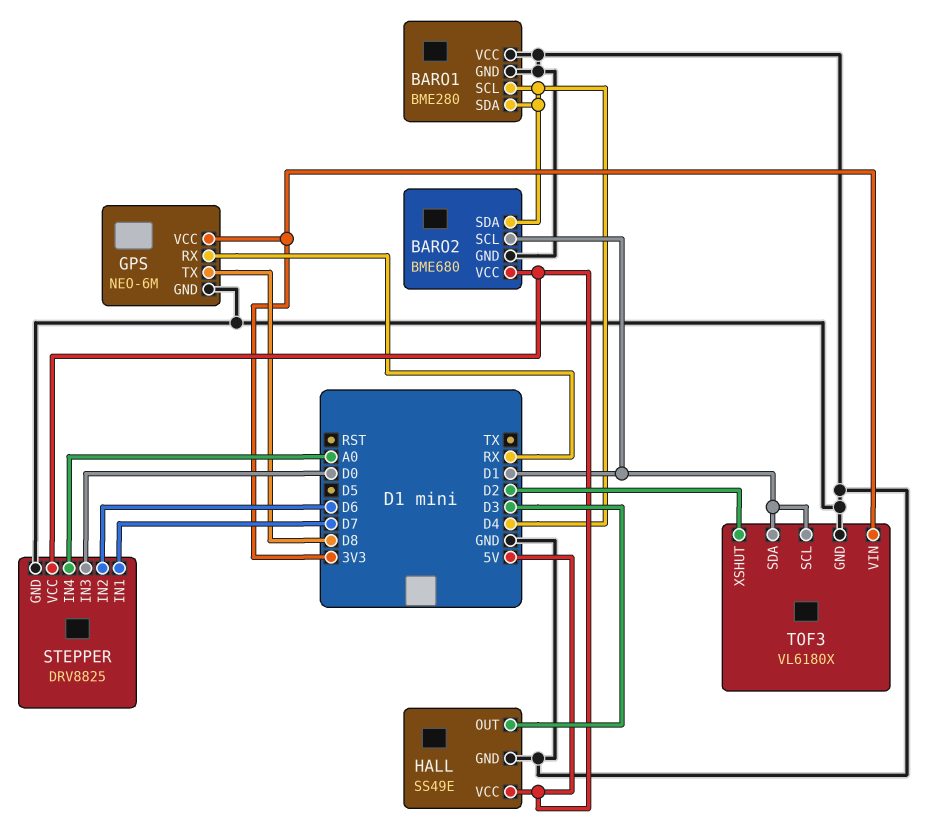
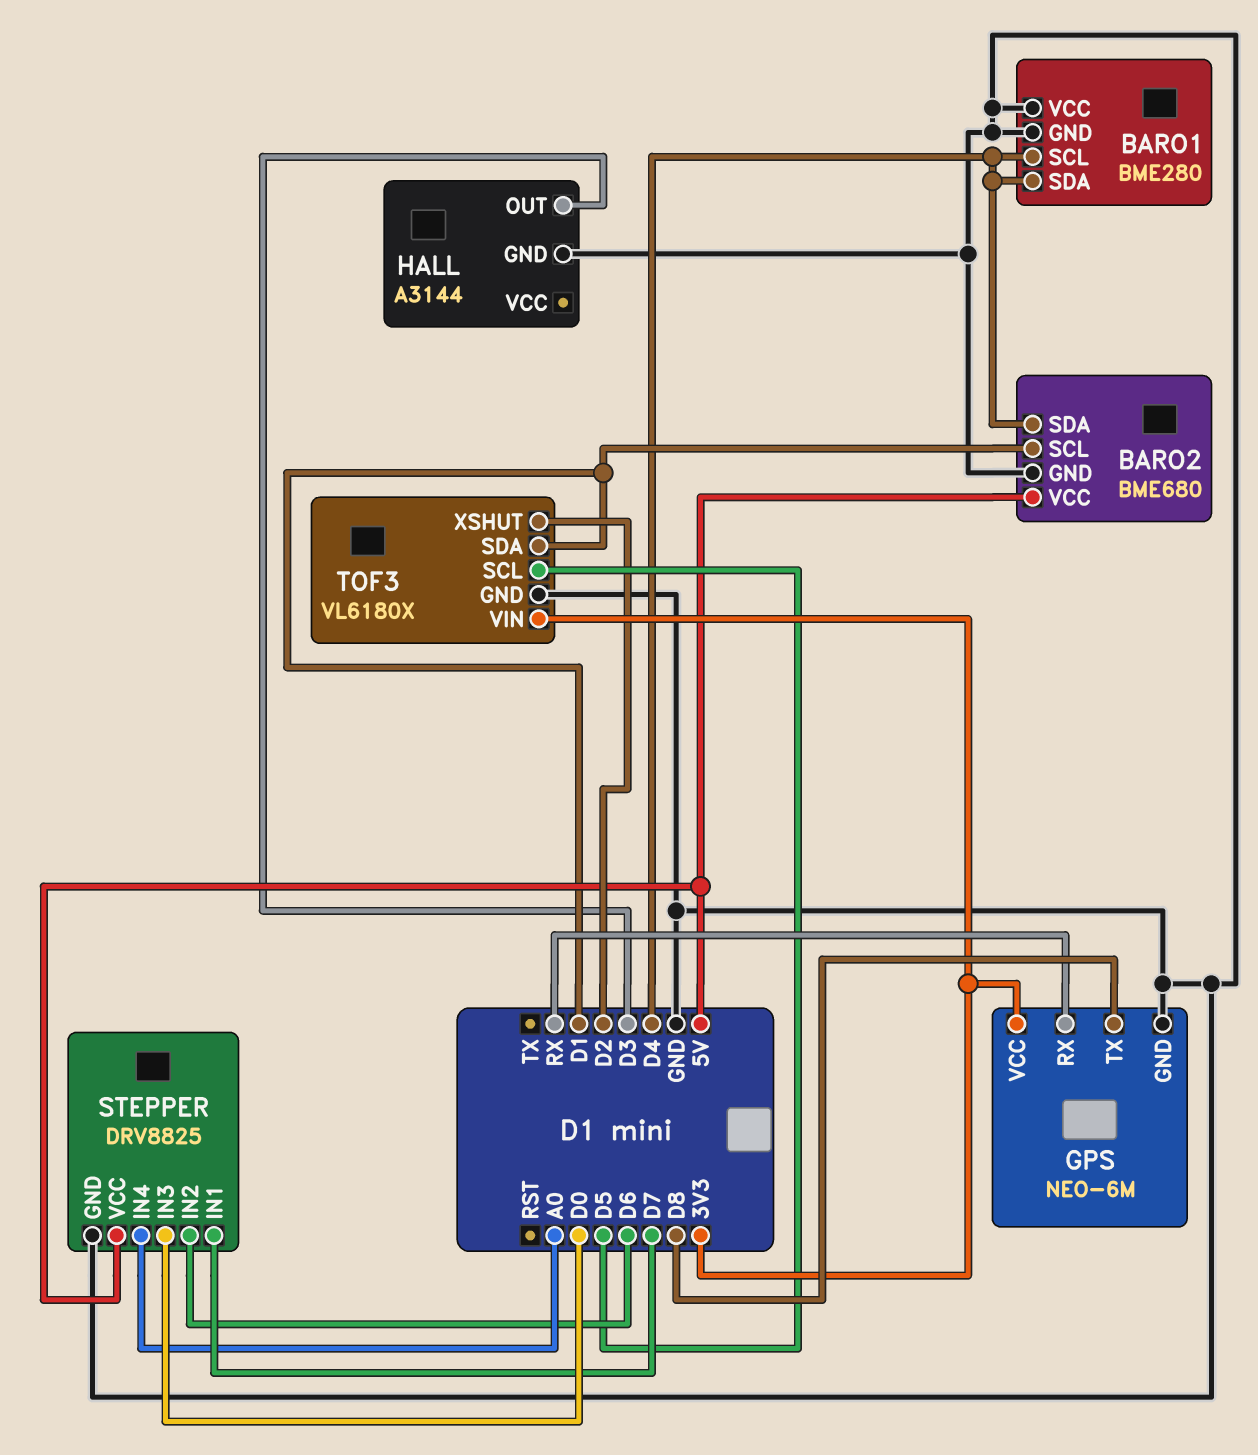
HALL: SS49E -> A3144
HALL pin VCC: 5V -> none
TOF3 pin SCL: D1 -> D5

